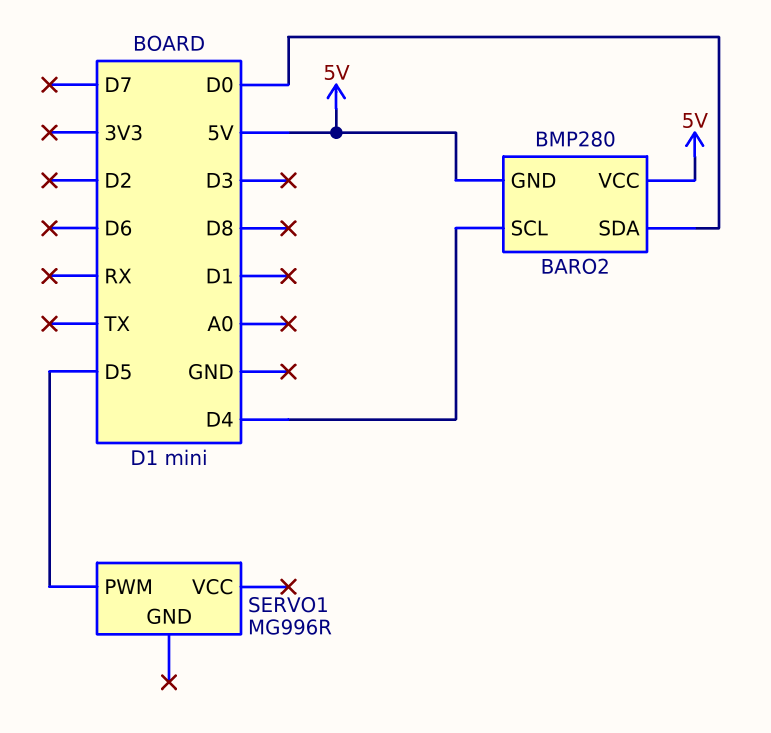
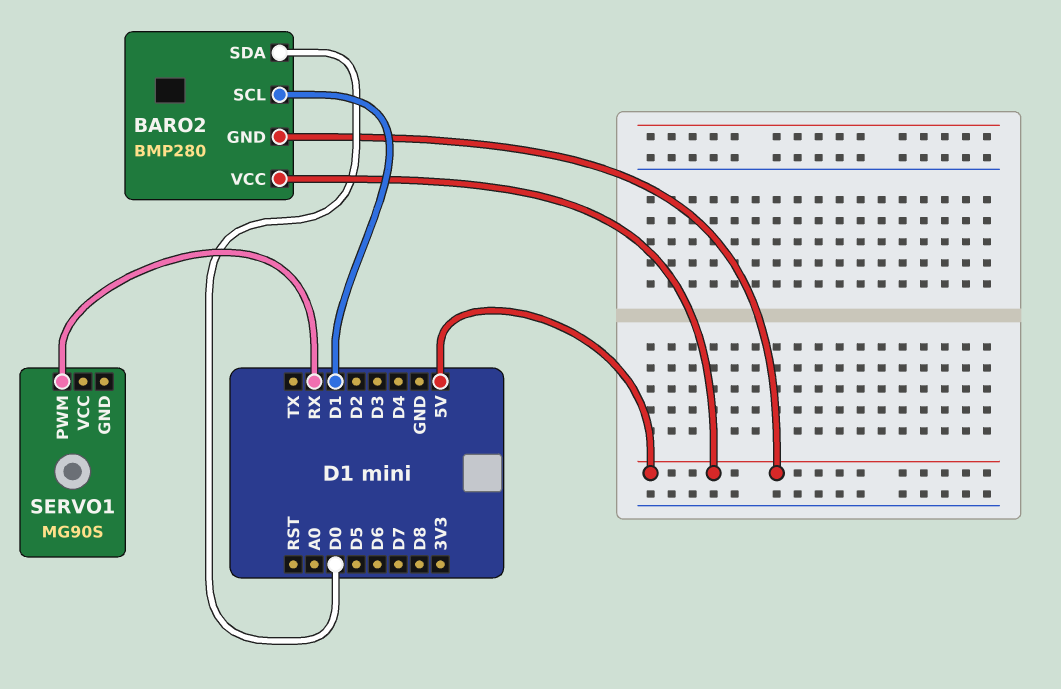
BARO2 pin SCL: D4 -> D1
SERVO1: MG996R -> MG90S
SERVO1 pin PWM: D5 -> RX

